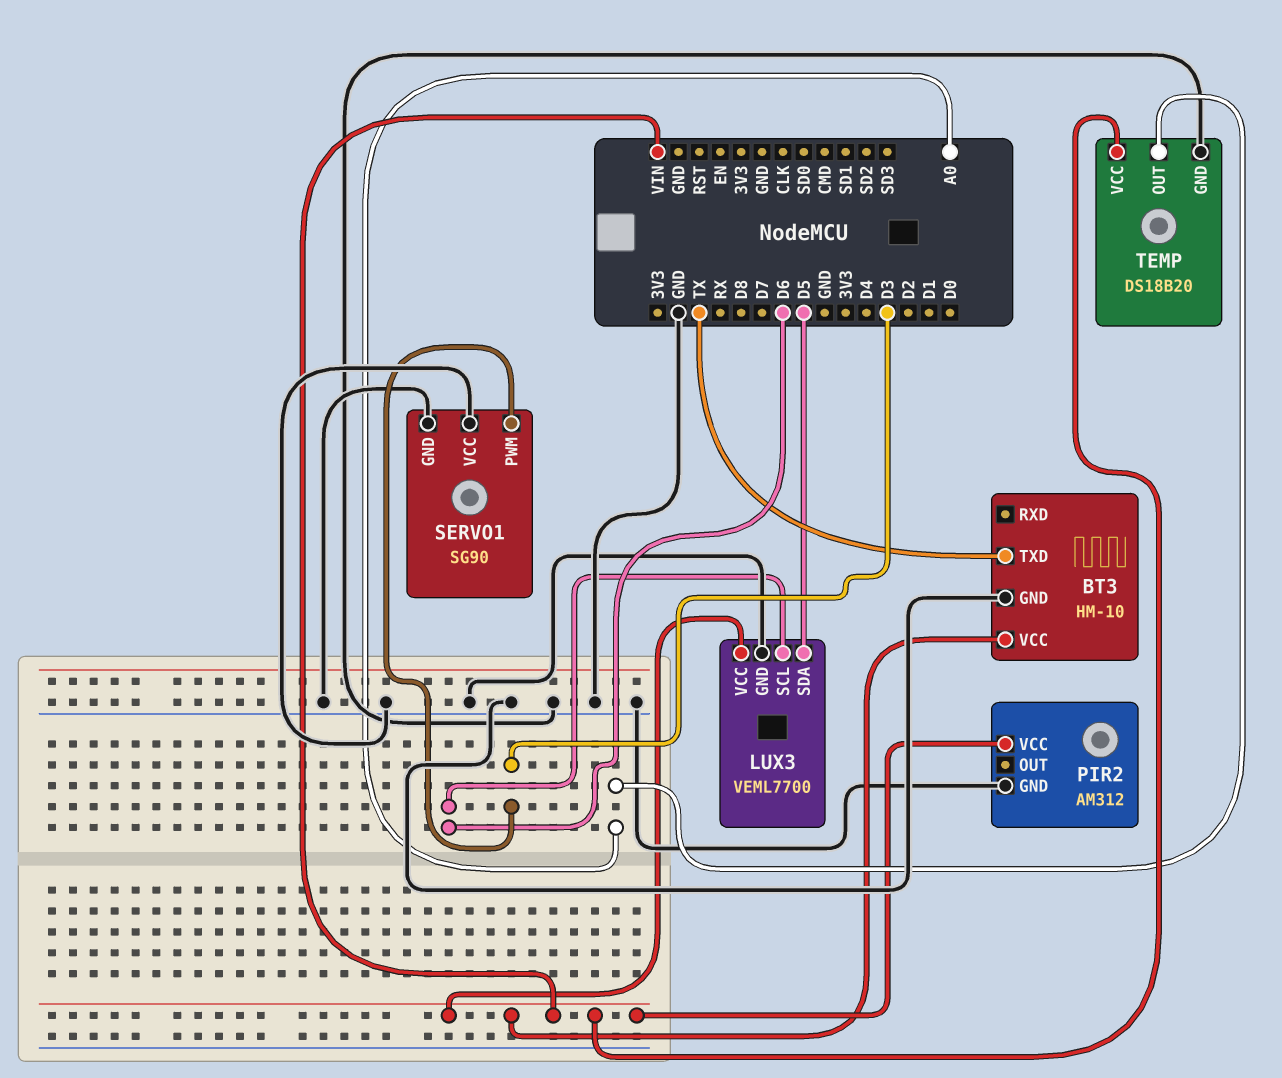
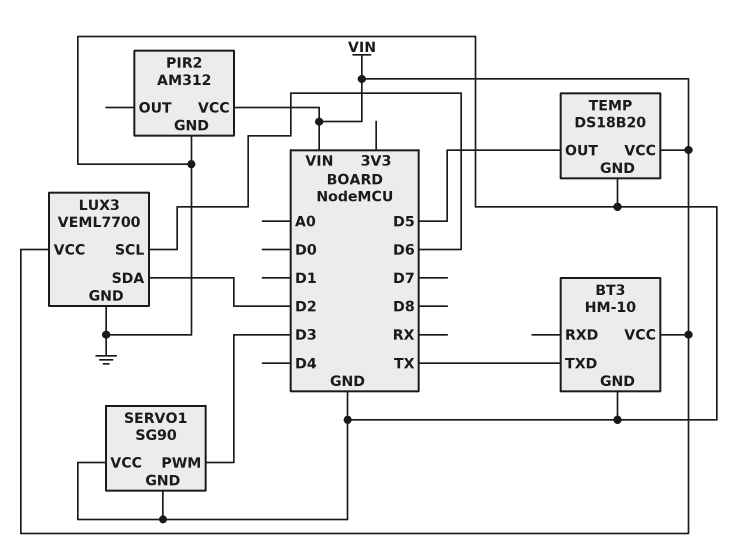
LUX3 pin SDA: D5 -> D2
TEMP pin OUT: A0 -> D5

